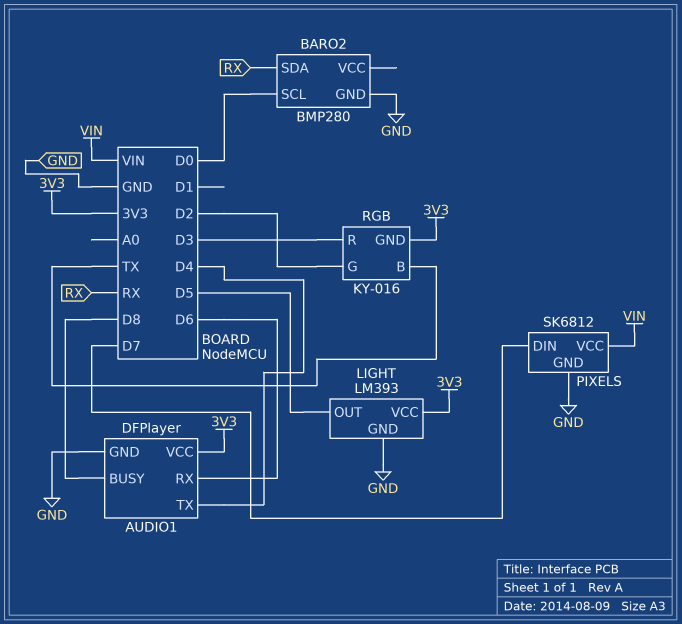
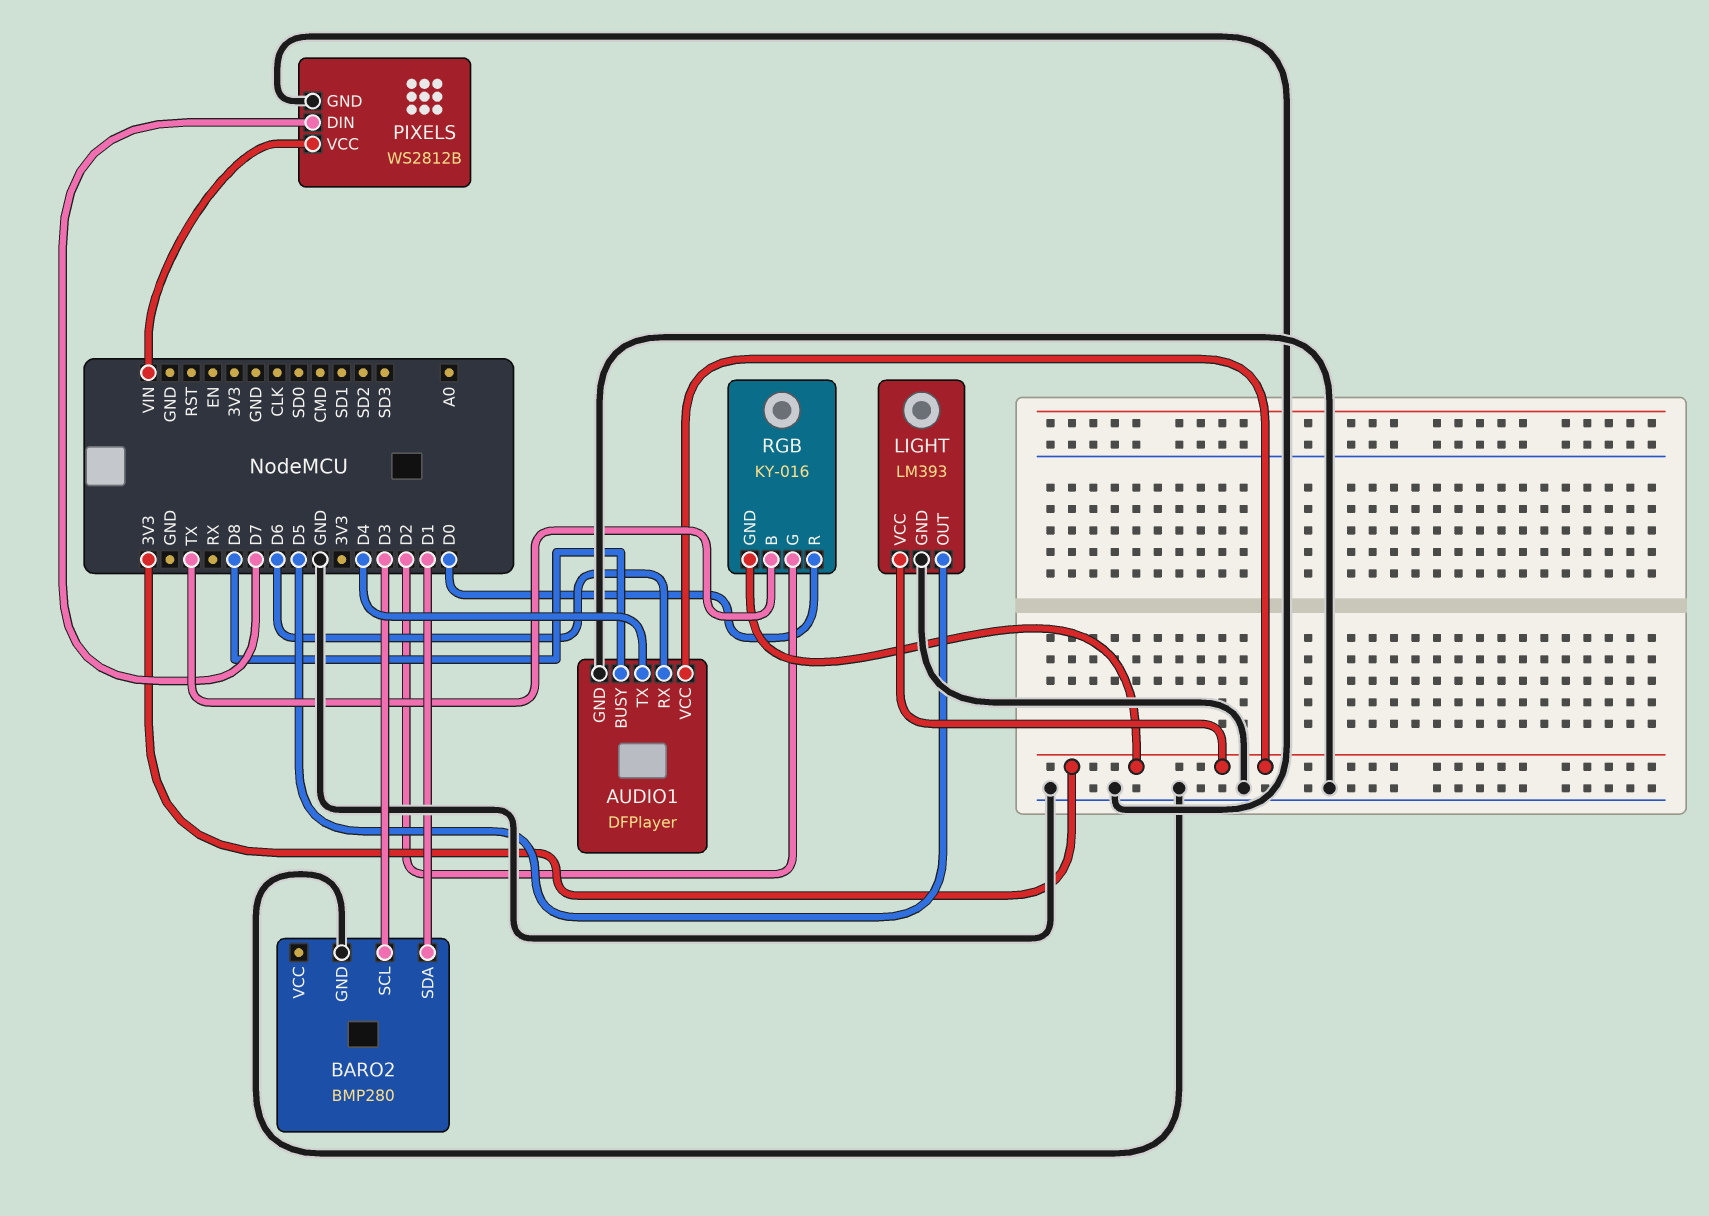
BARO2 pin SCL: D0 -> D3
BARO2 pin SDA: RX -> D1
PIXELS: SK6812 -> WS2812B
RGB pin R: D3 -> D0

